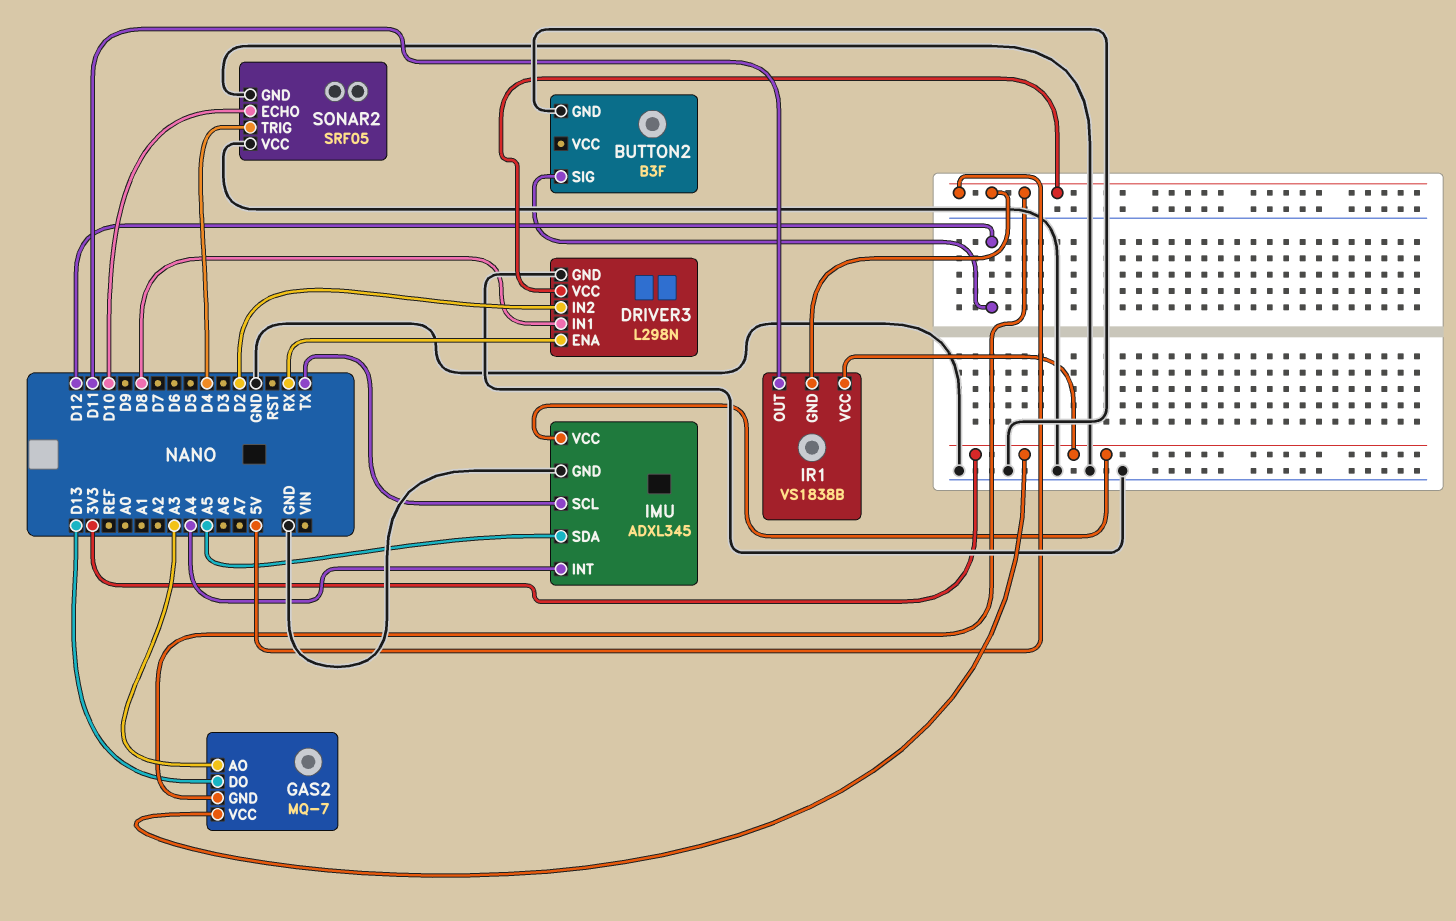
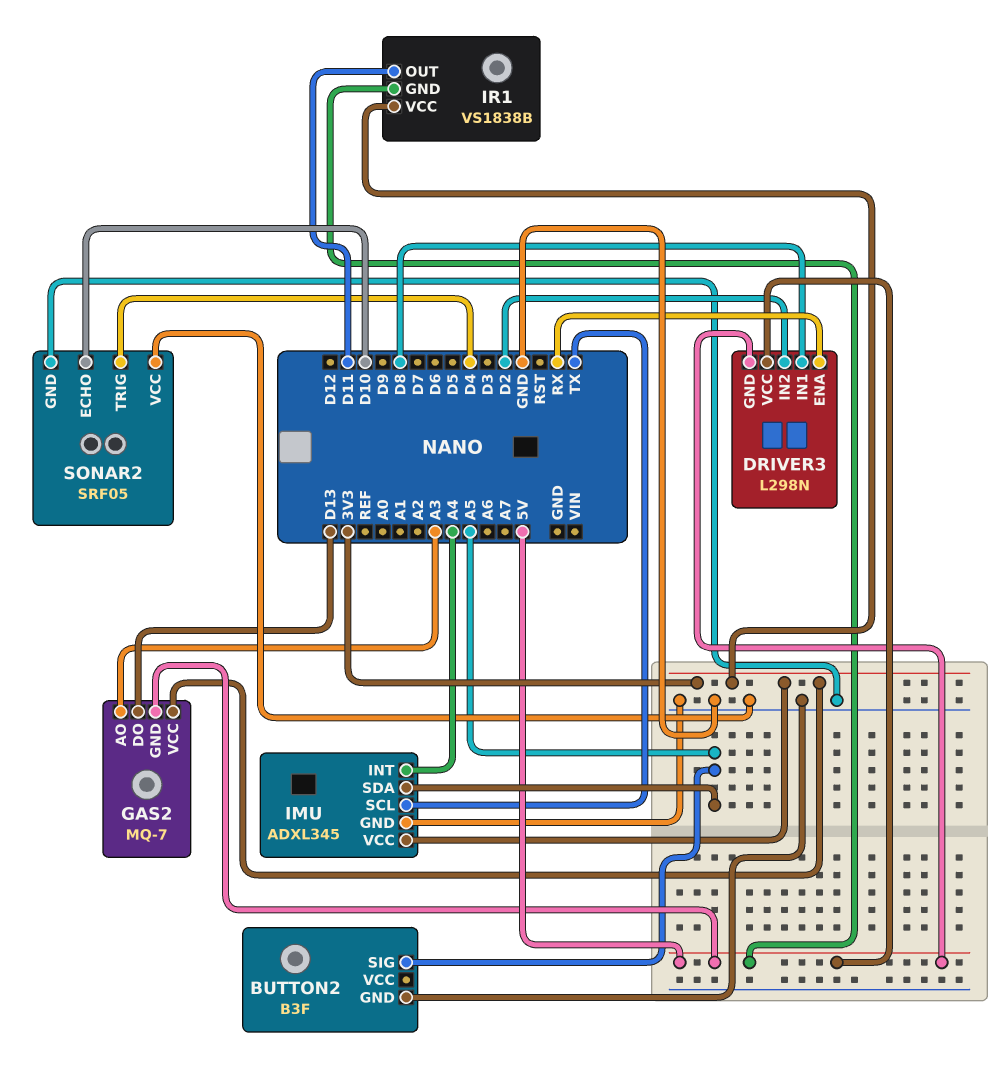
BUTTON2 pin SIG: D12 -> A5
DRIVER3 pin GND: GND -> 5V

